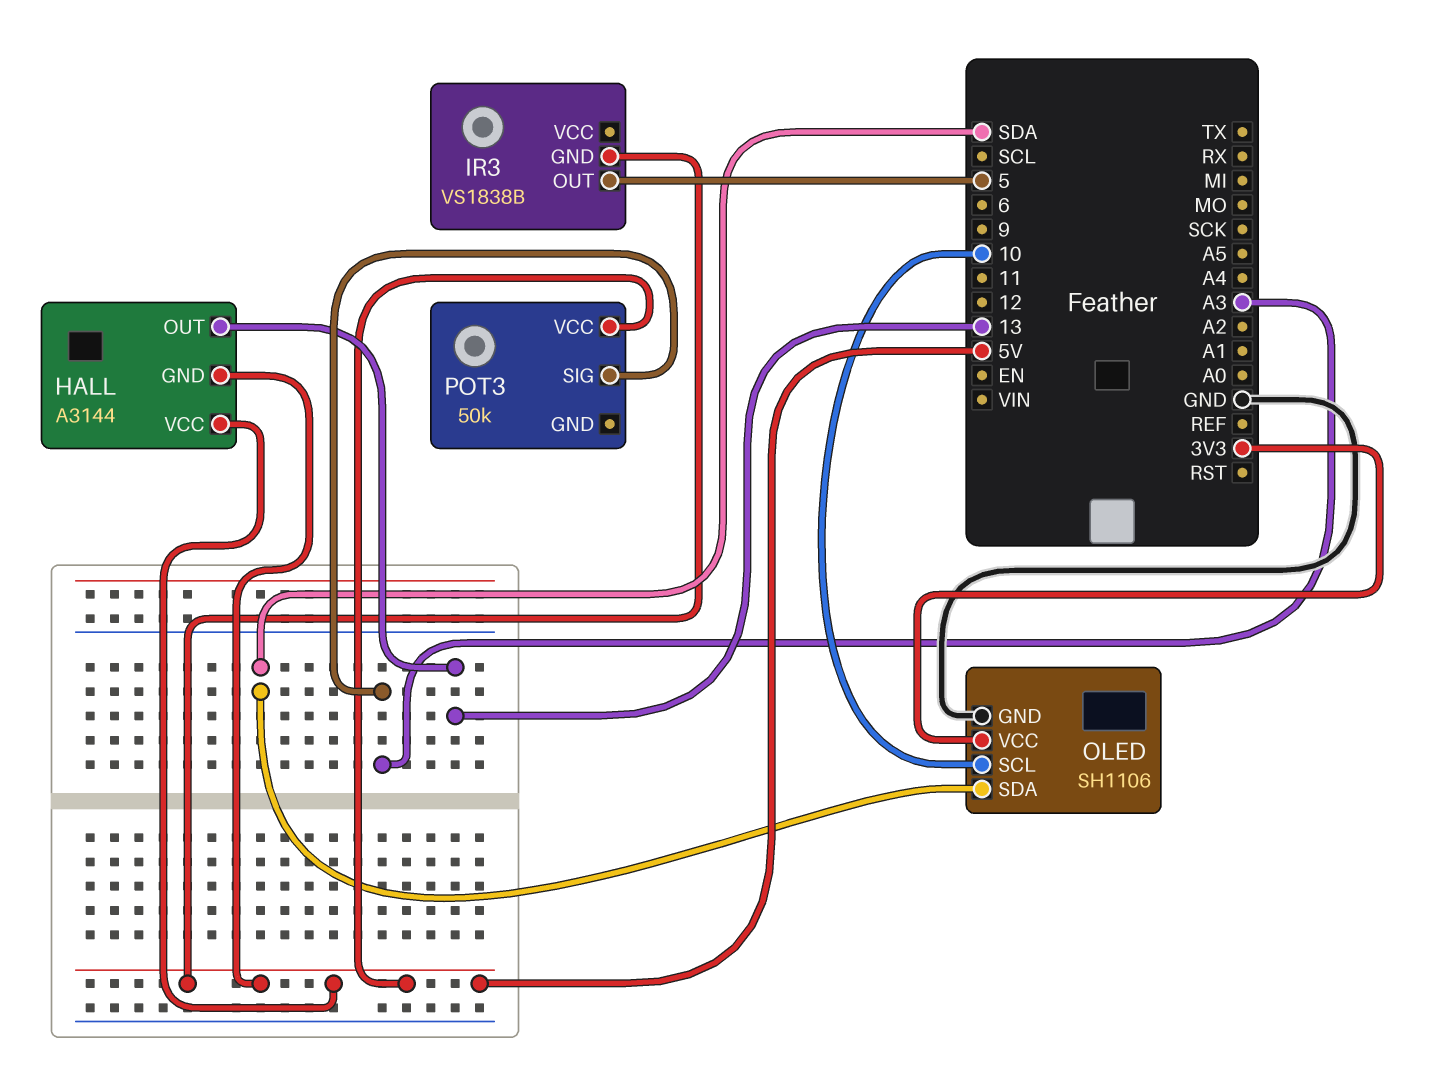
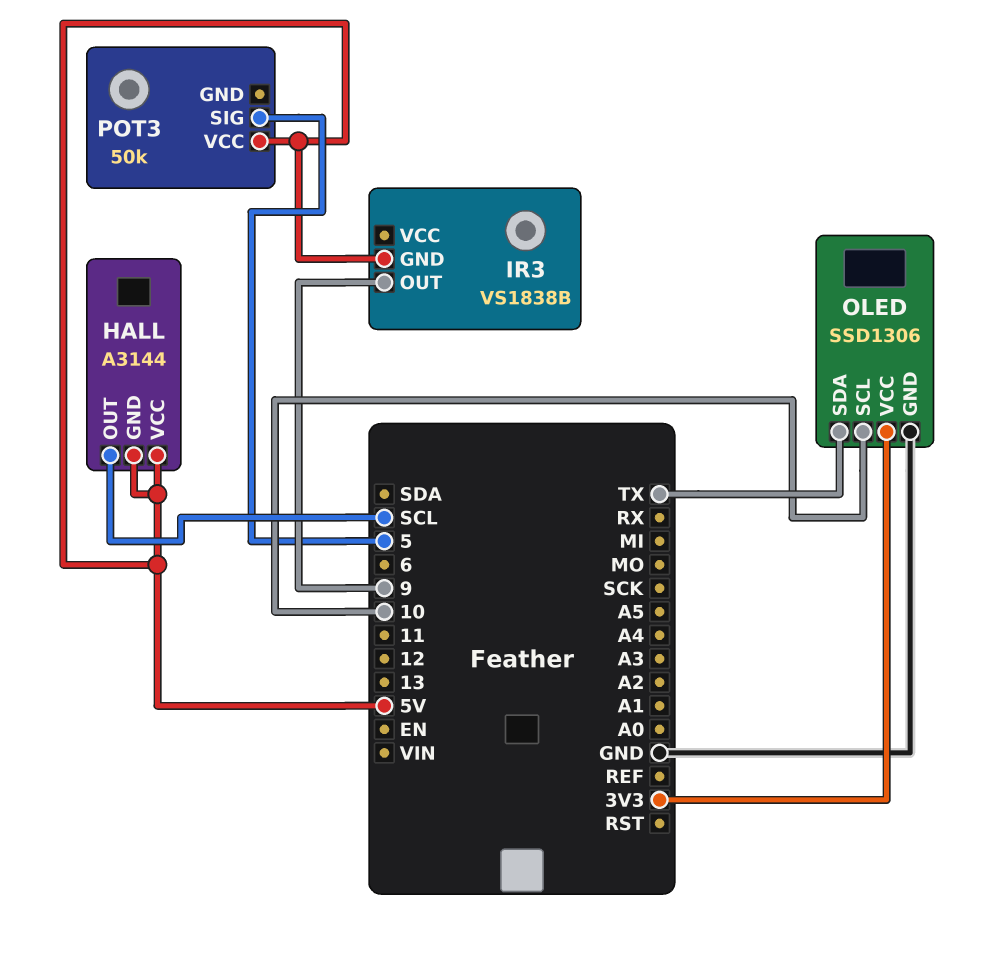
HALL pin OUT: 13 -> SCL
IR3 pin OUT: 5 -> 9
OLED: SH1106 -> SSD1306
OLED pin SDA: SDA -> TX
POT3 pin SIG: A3 -> 5

